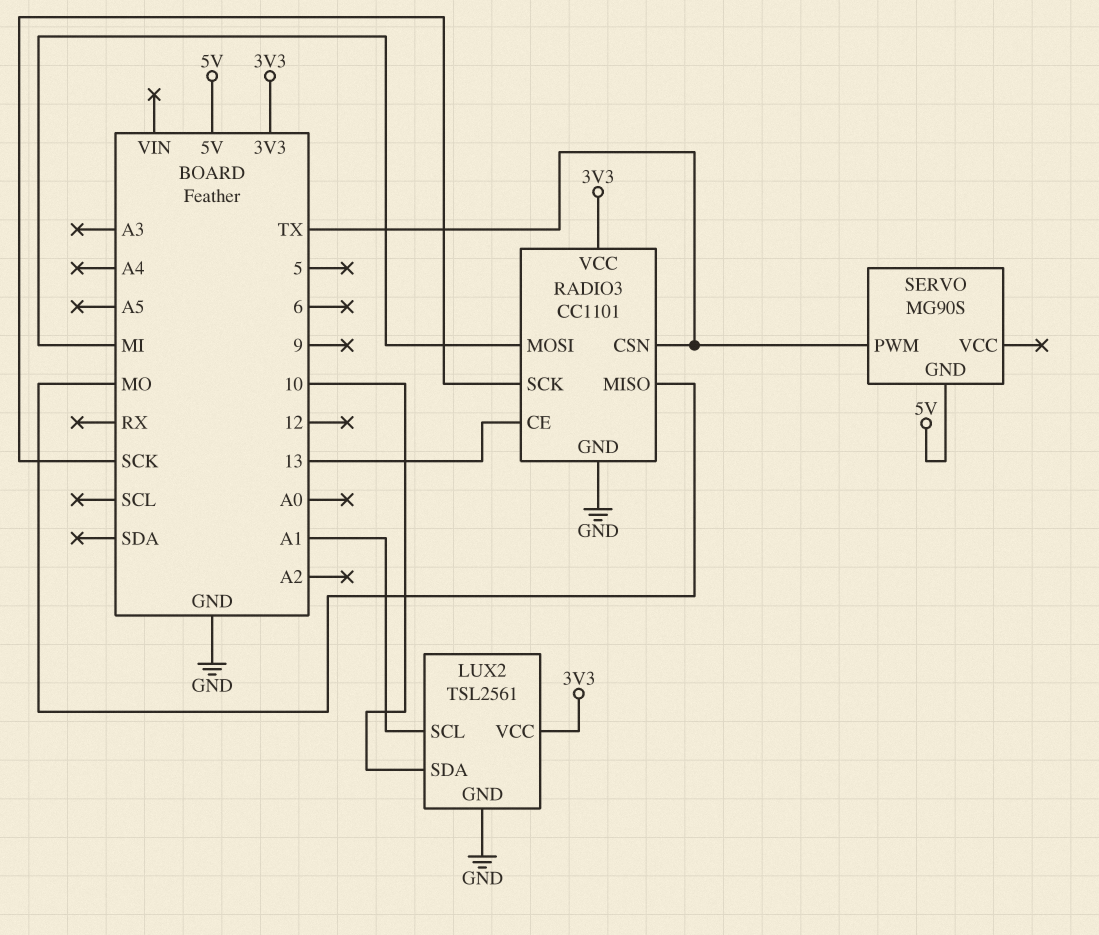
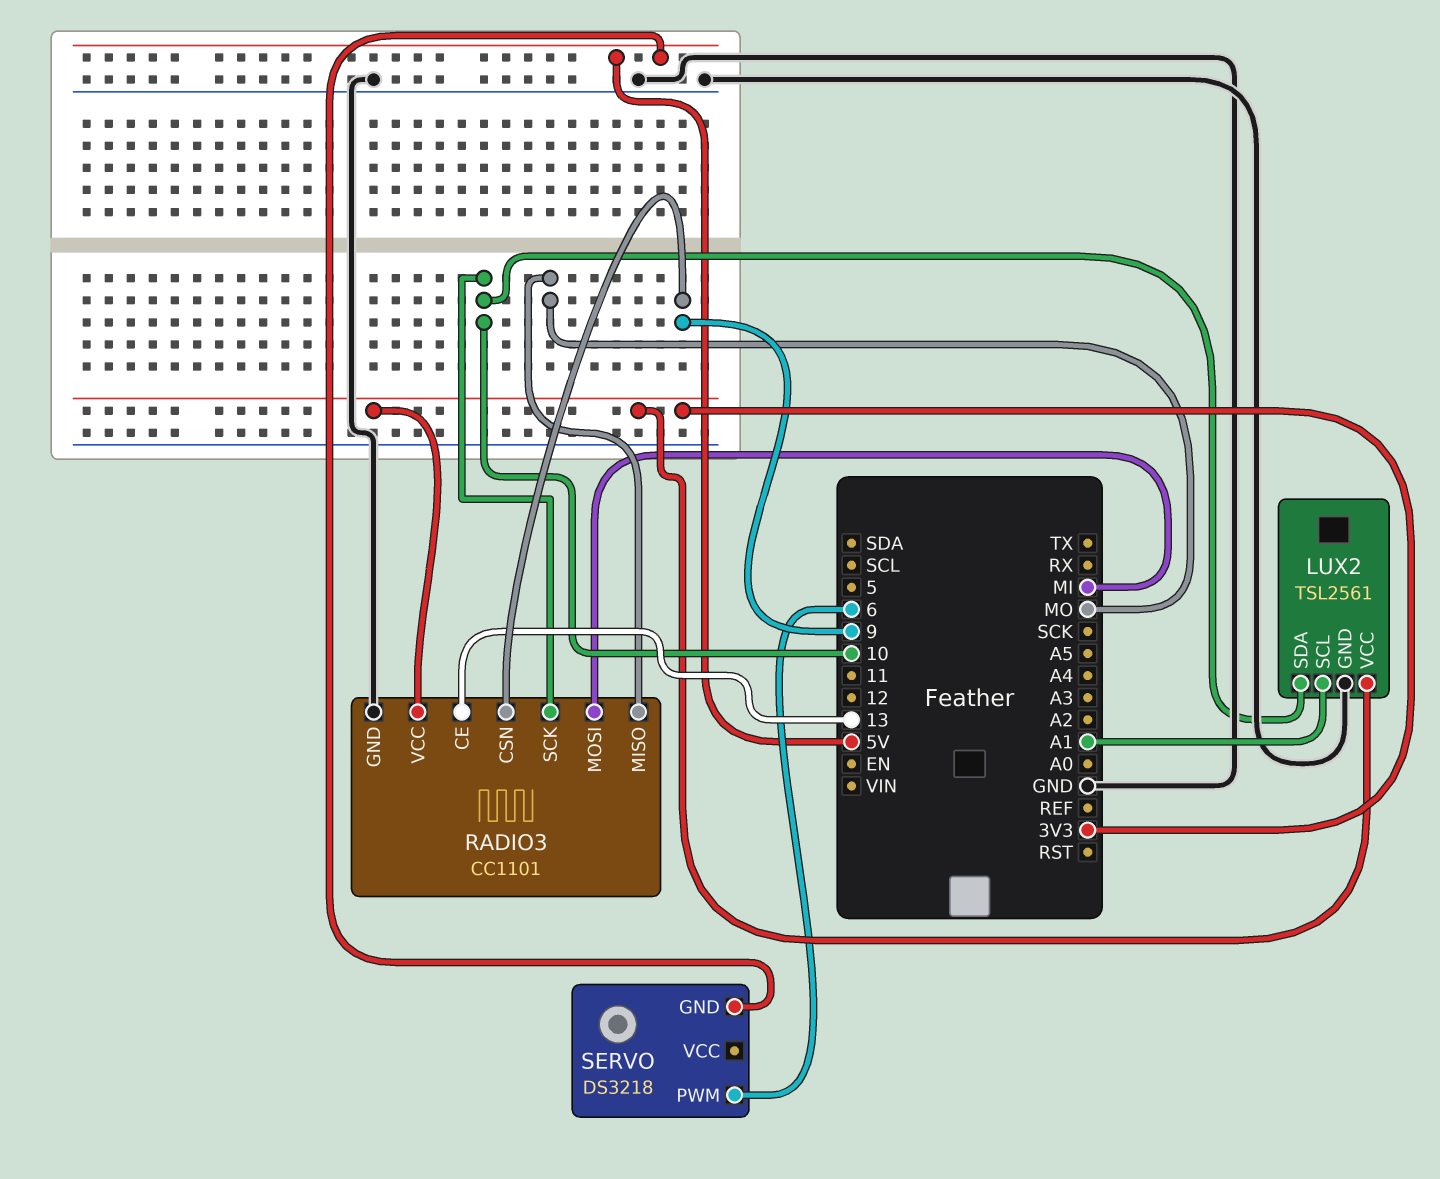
RADIO3 pin CSN: TX -> 9
RADIO3 pin SCK: SCK -> 10
SERVO: MG90S -> DS3218
SERVO pin PWM: TX -> 6

